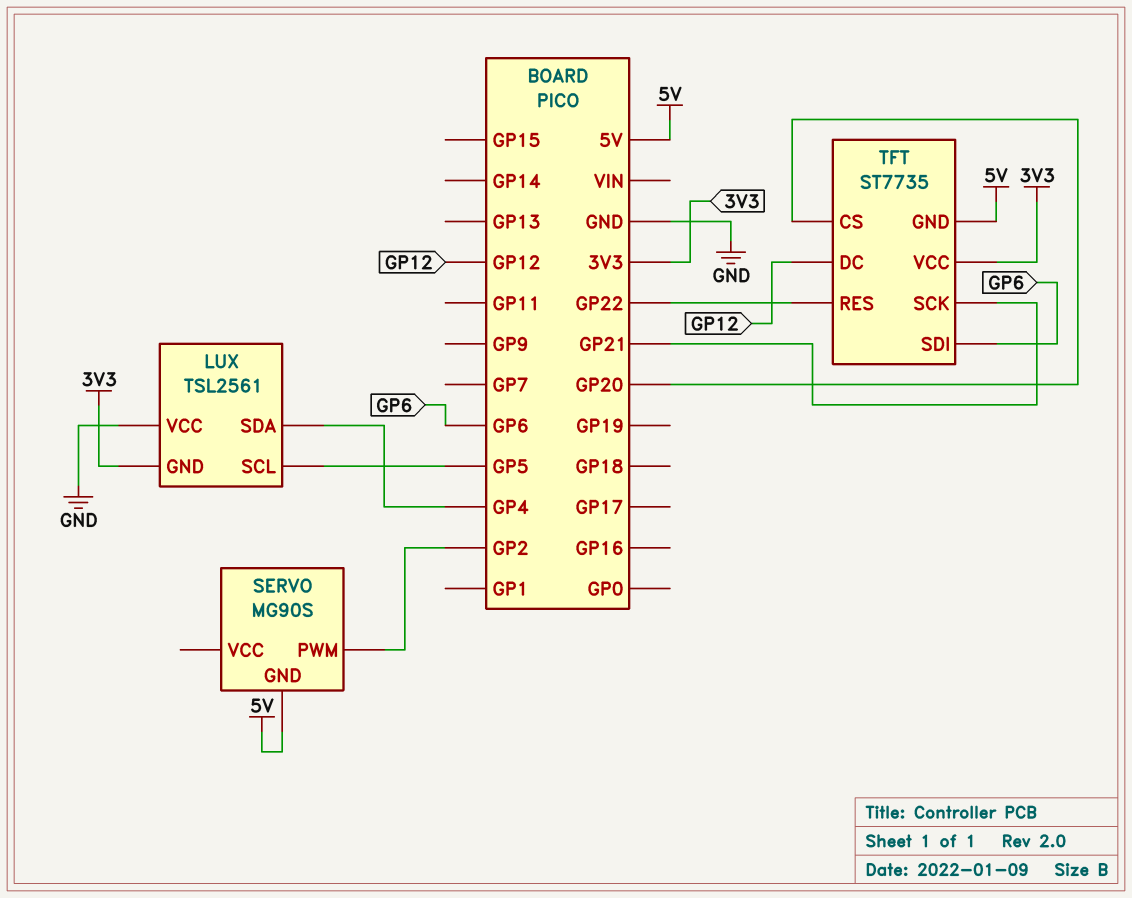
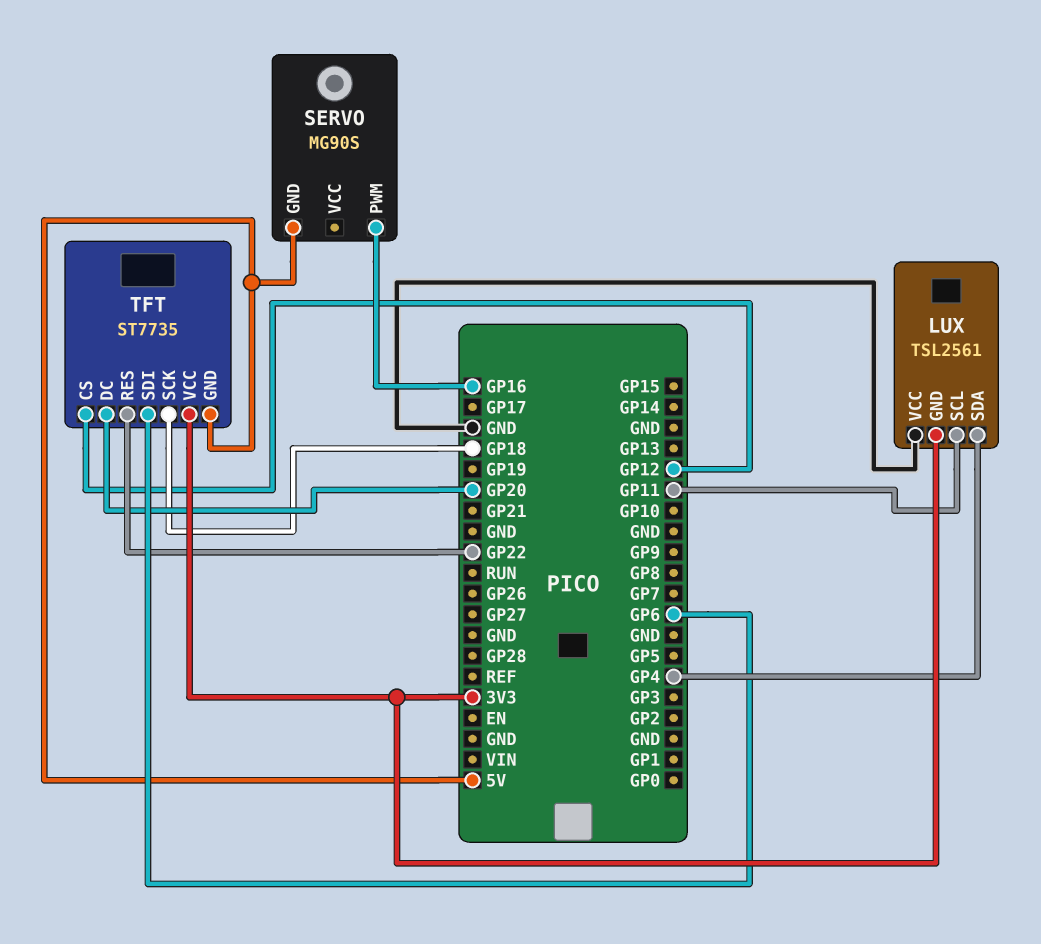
LUX pin SCL: GP5 -> GP11
SERVO pin PWM: GP2 -> GP16
TFT pin CS: GP20 -> GP12
TFT pin DC: GP12 -> GP20
TFT pin SCK: GP21 -> GP18

